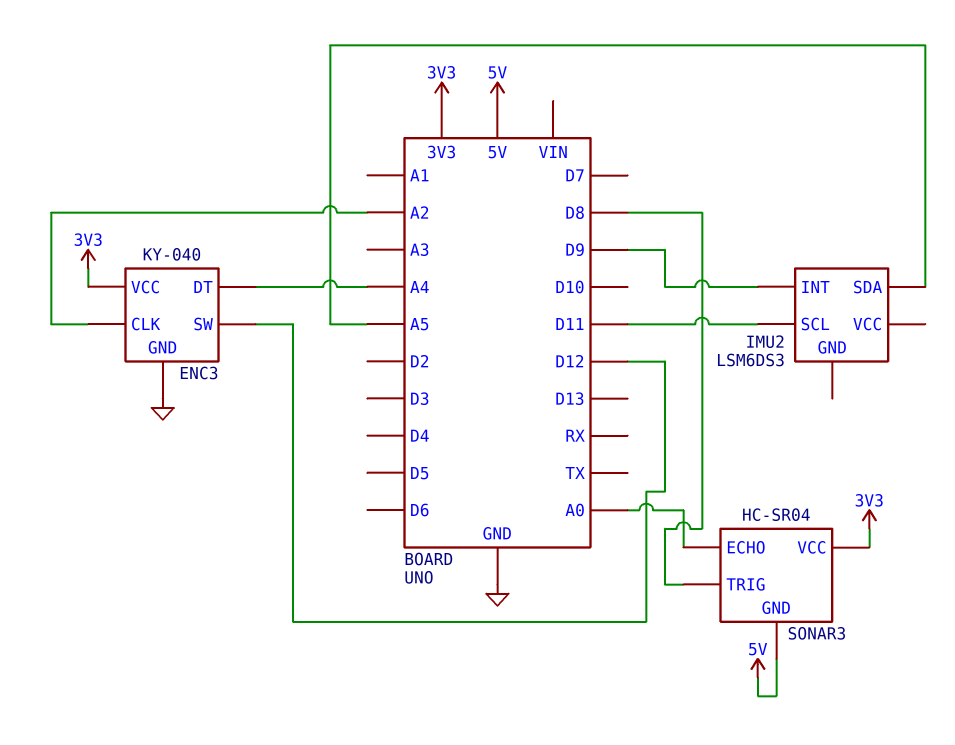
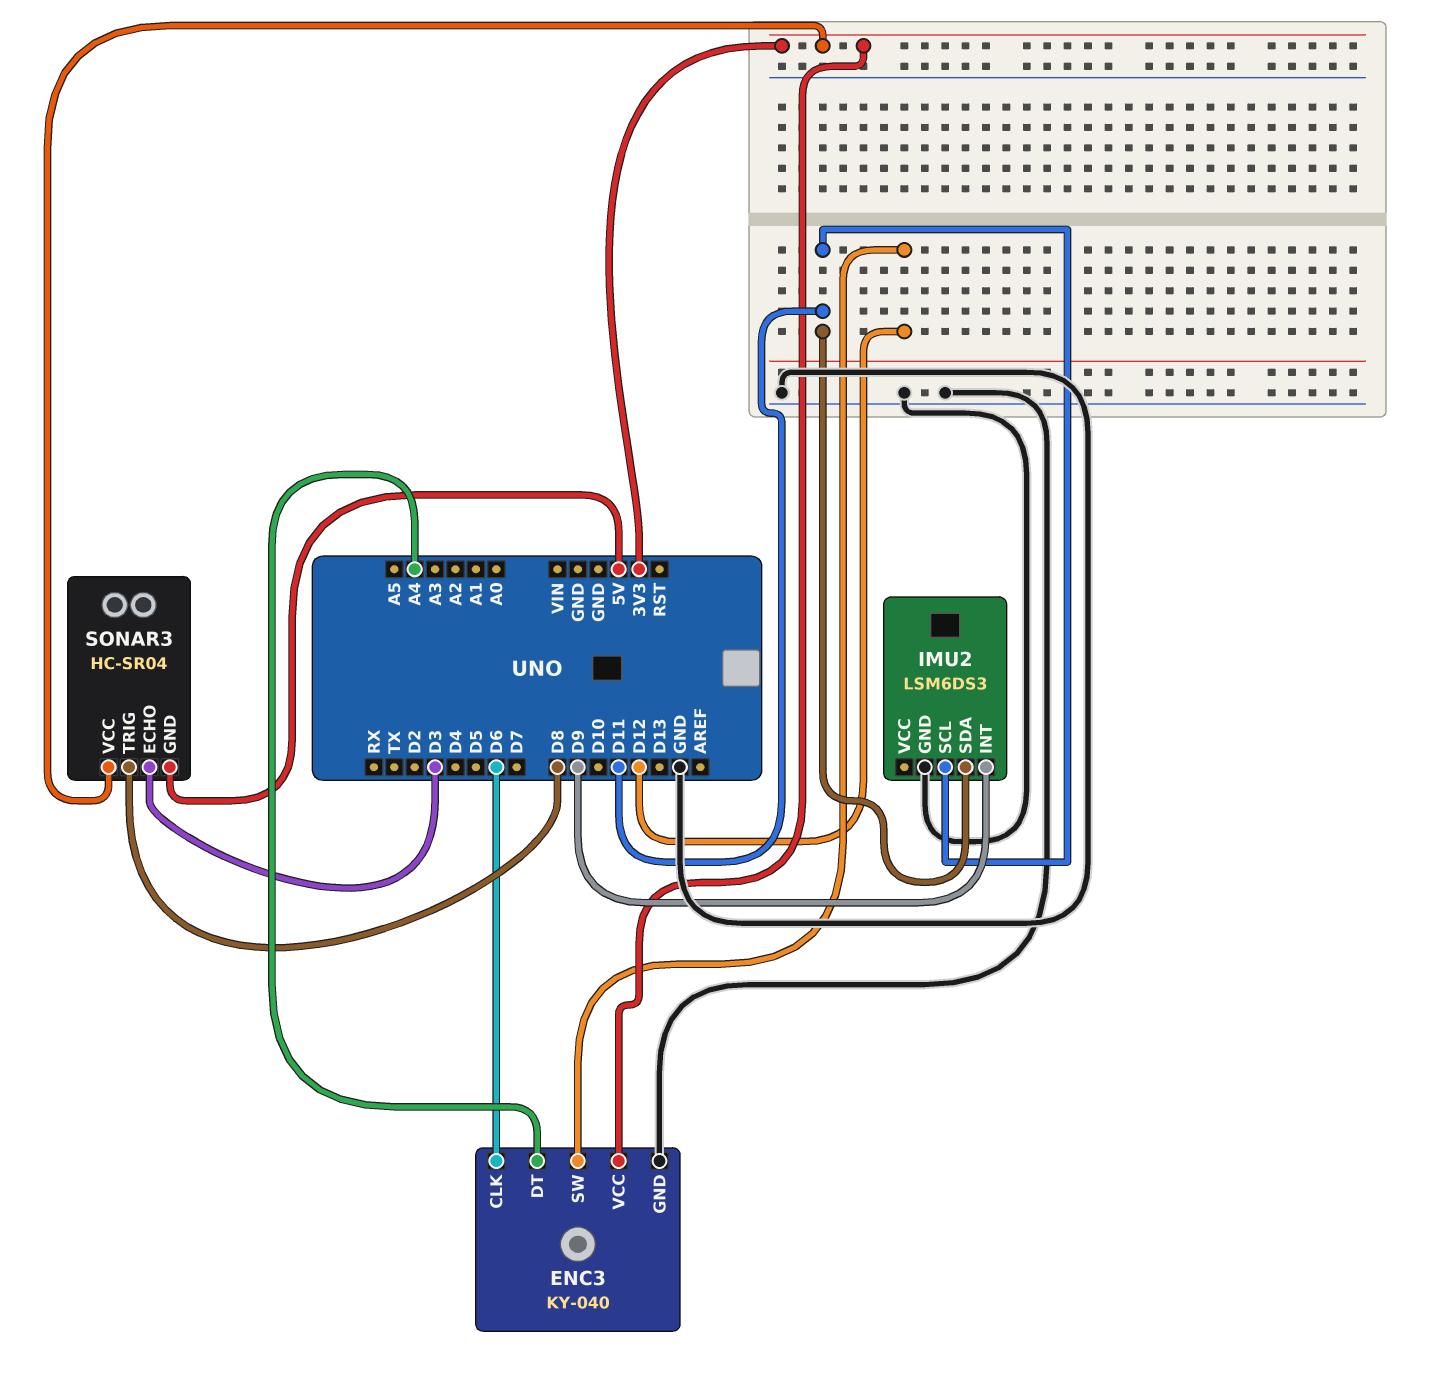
ENC3 pin CLK: A2 -> D6
IMU2 pin GND: none -> GND
IMU2 pin SDA: A5 -> D11
SONAR3 pin ECHO: A0 -> D3

